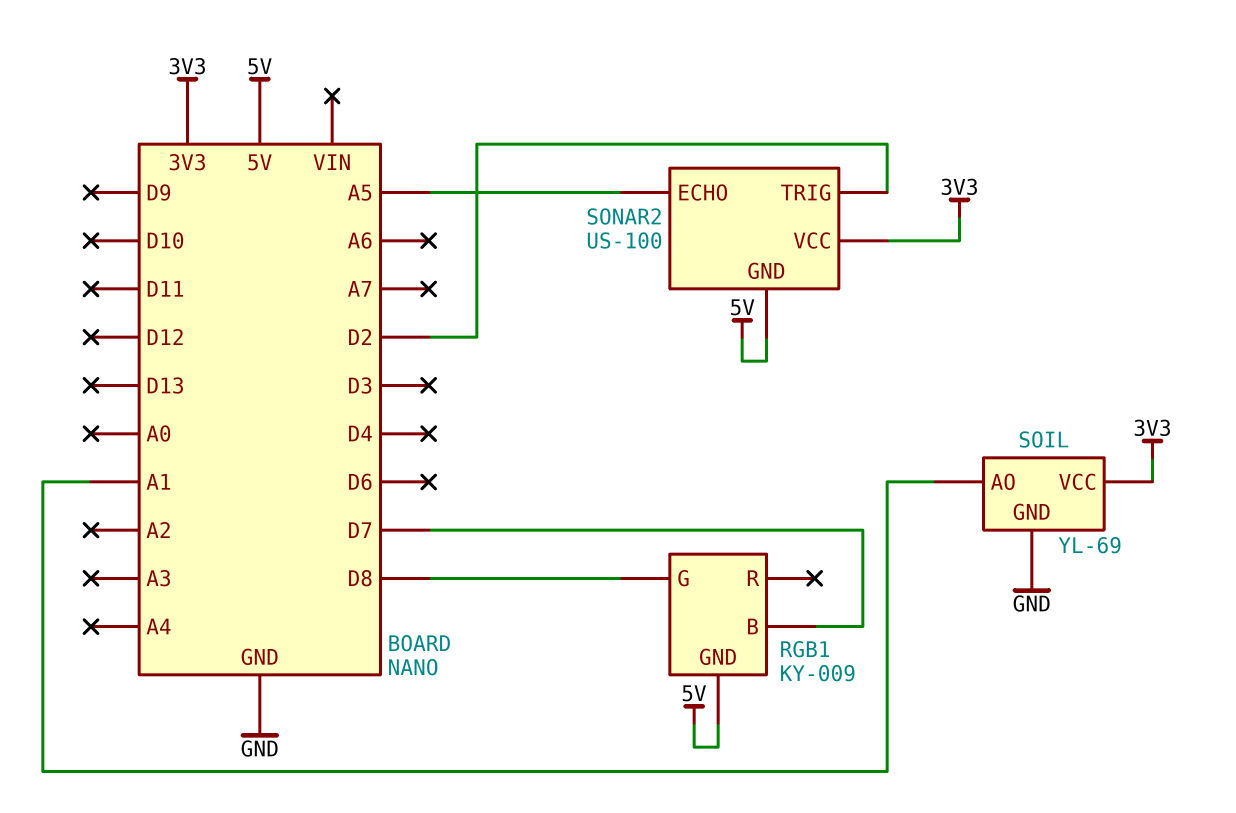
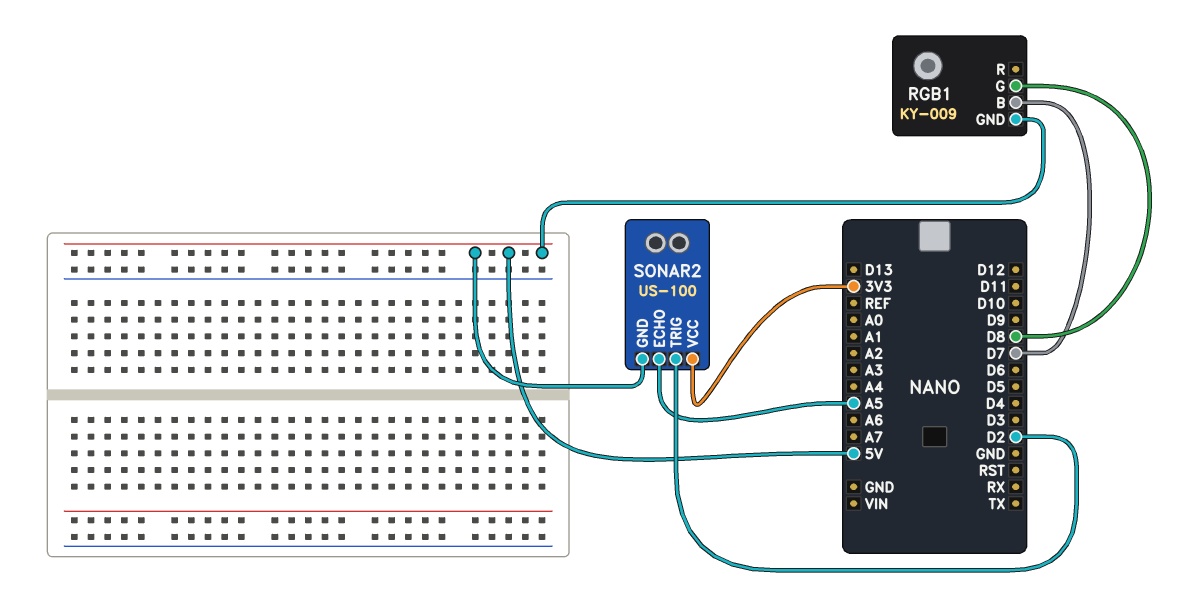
SOIL: YL-69 -> none
SOIL pin AO: A1 -> none
SOIL pin GND: GND -> none
SOIL pin VCC: 3V3 -> none

